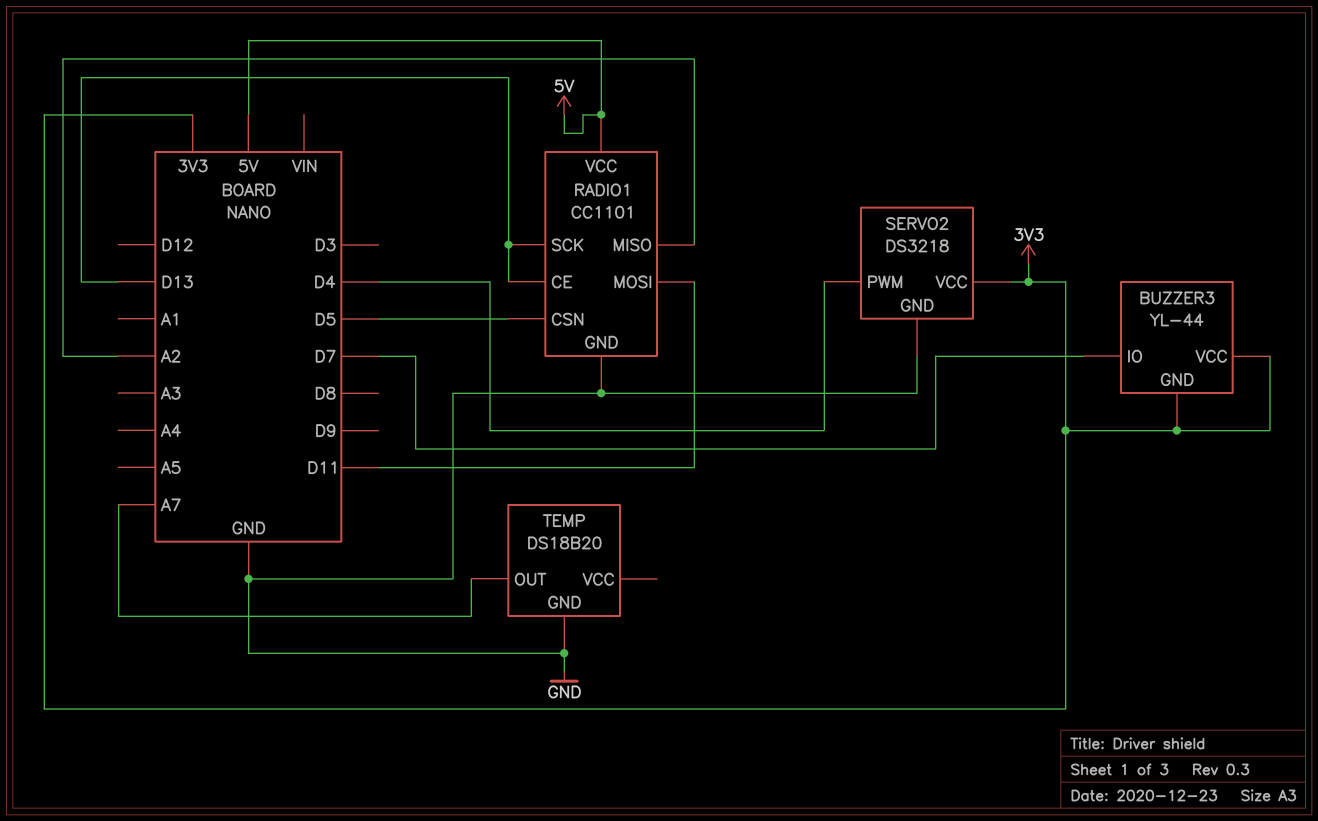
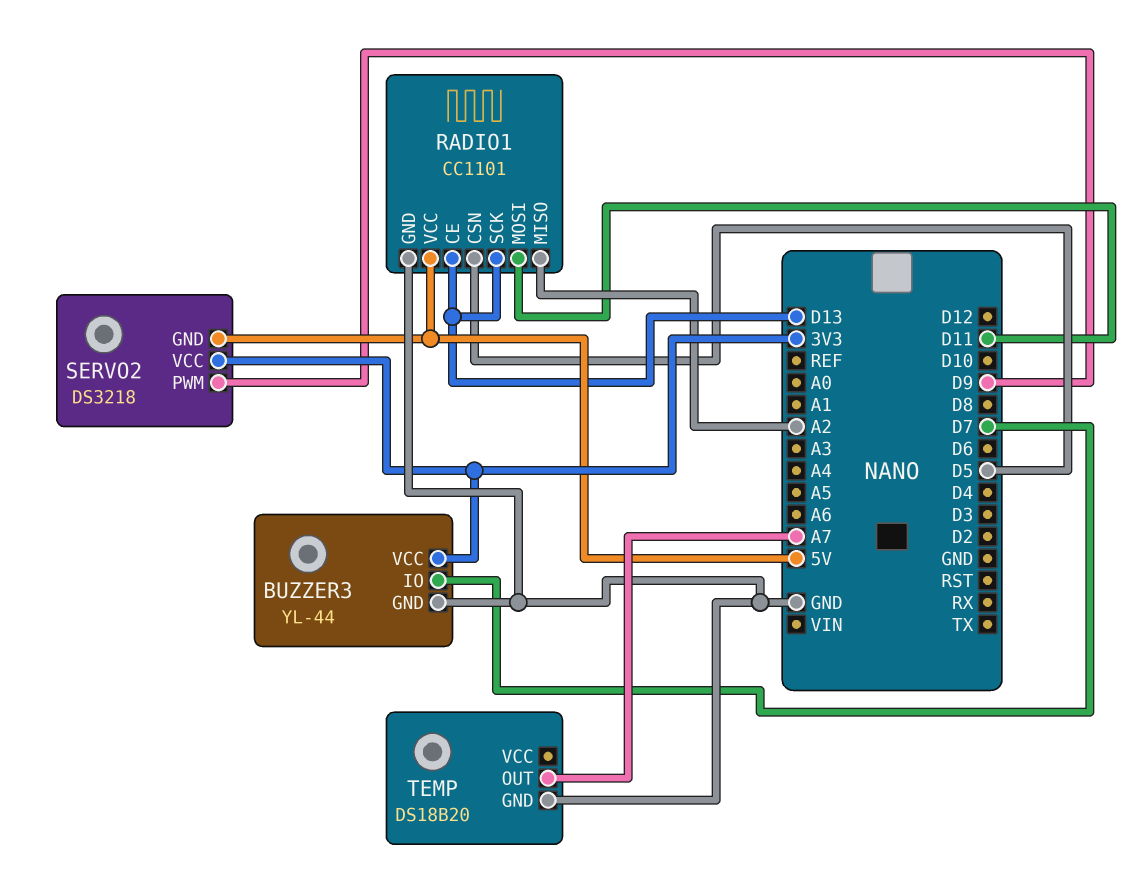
BUZZER3 pin GND: 3V3 -> GND
SERVO2 pin GND: GND -> 5V
SERVO2 pin PWM: D4 -> D9

